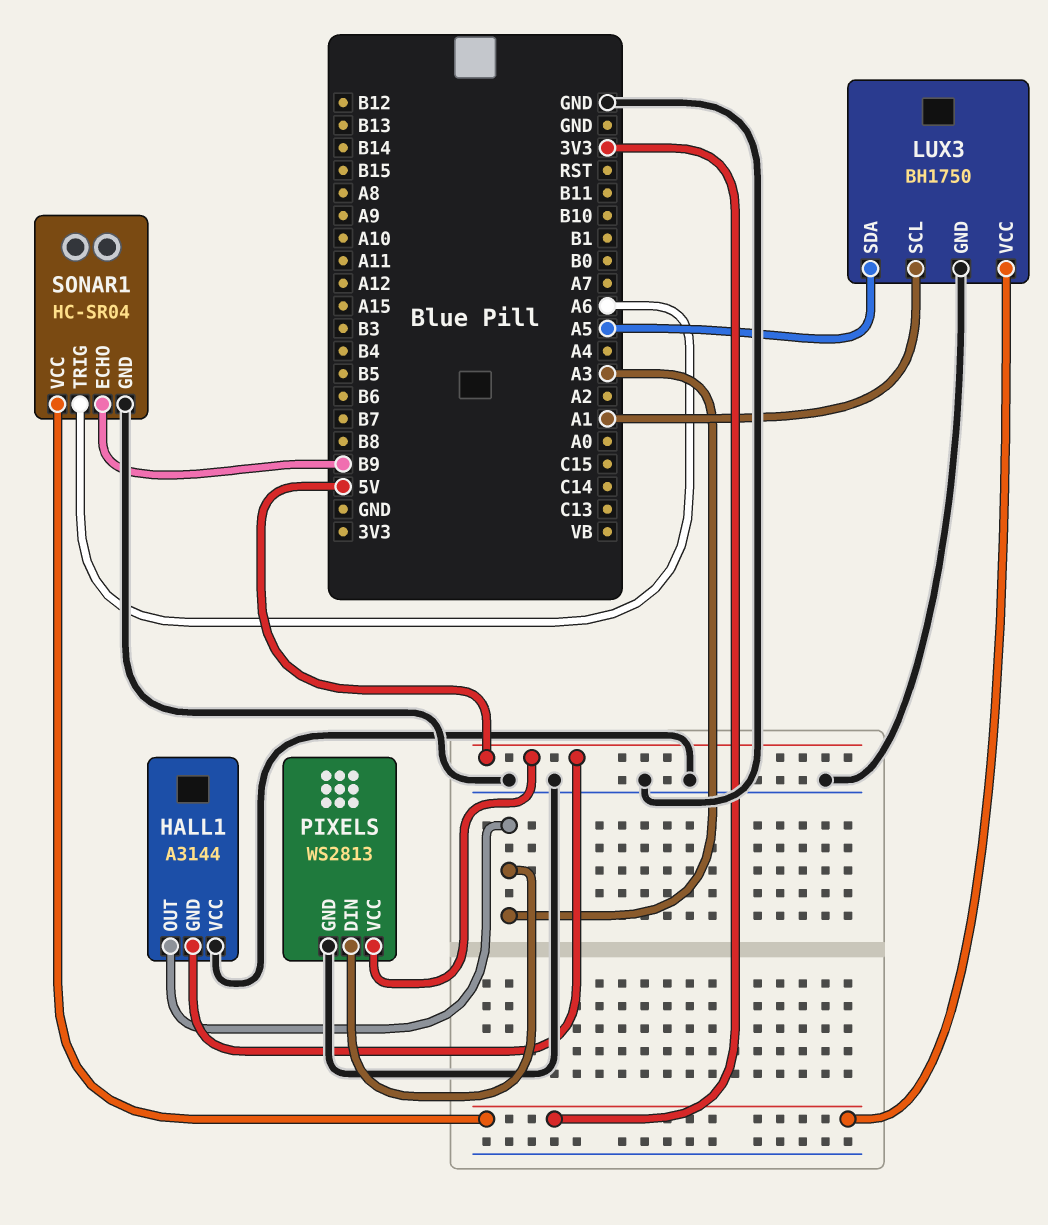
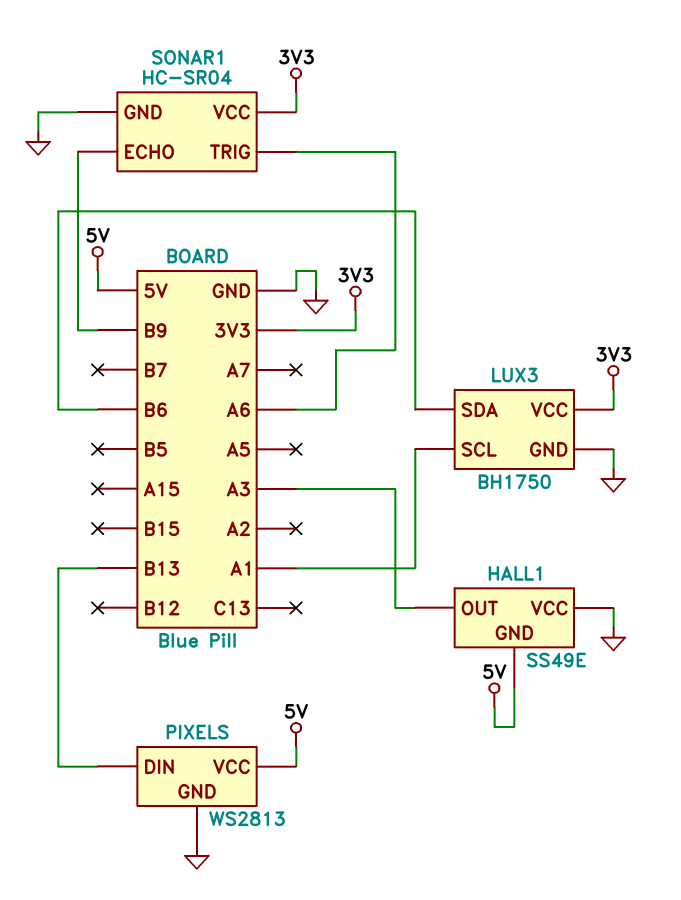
HALL1: A3144 -> SS49E
LUX3 pin SDA: A5 -> B6
PIXELS pin DIN: A3 -> B13

